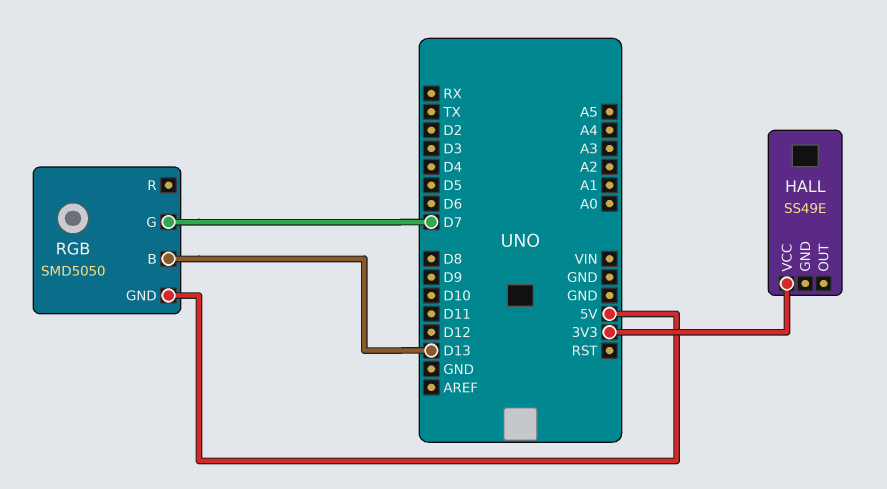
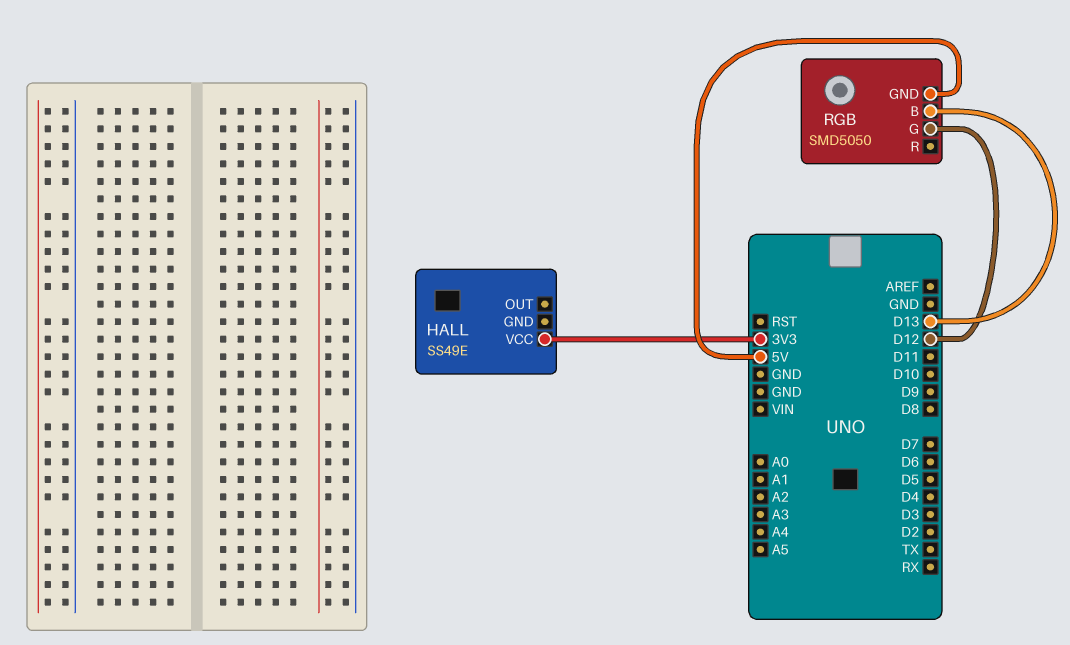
RGB pin G: D7 -> D12

